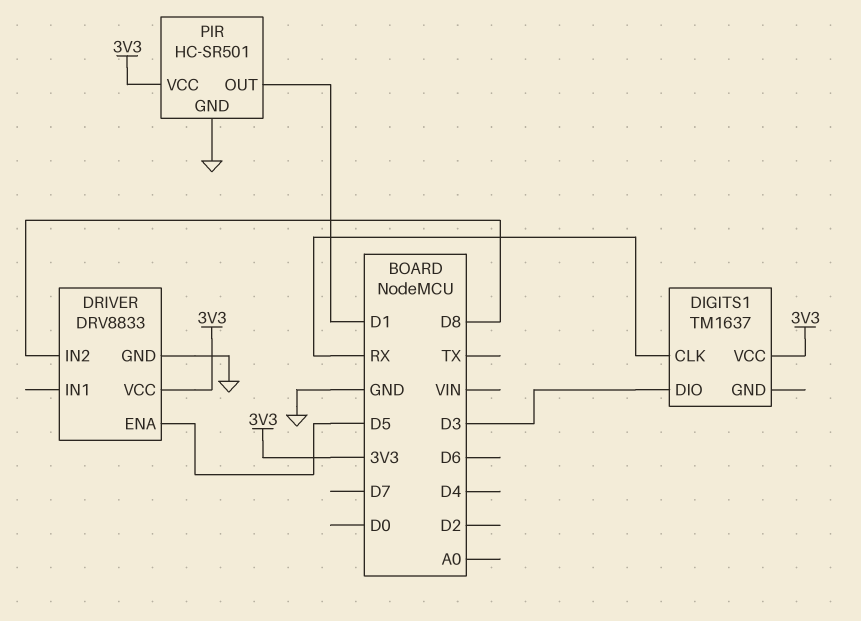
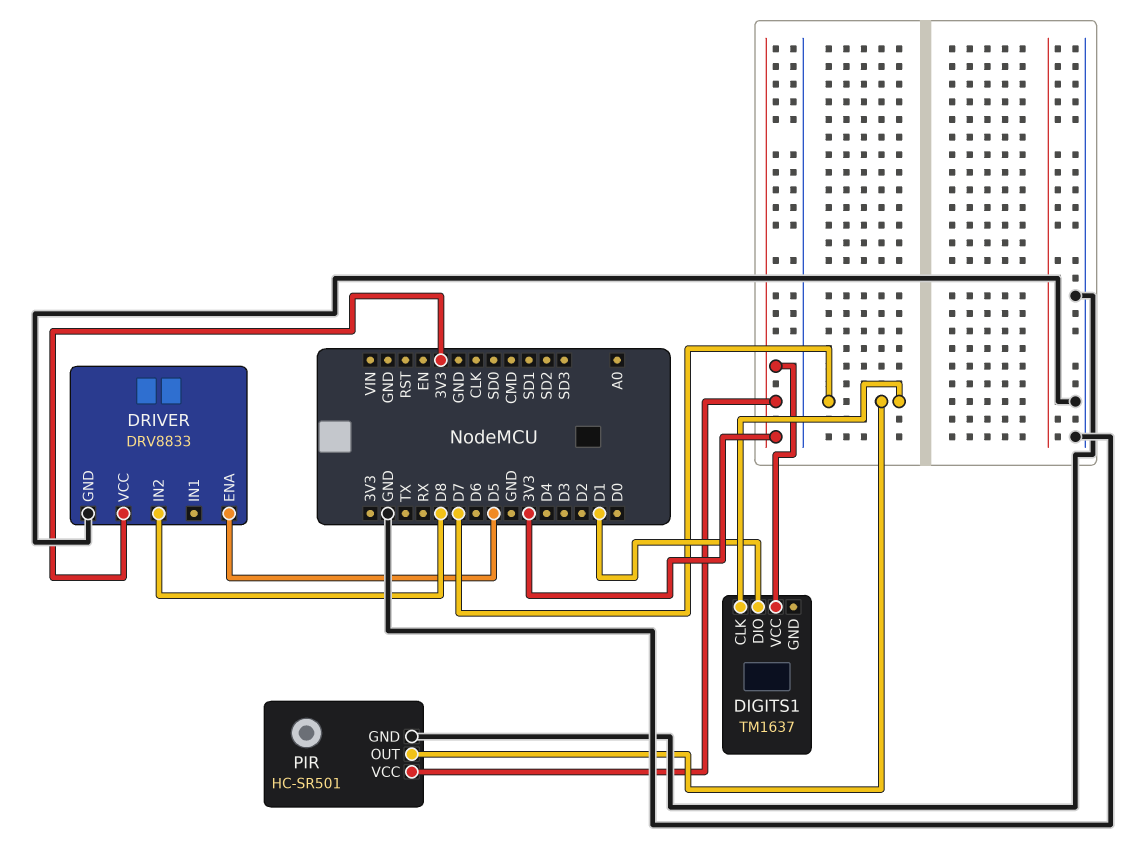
DIGITS1 pin CLK: RX -> D7
DIGITS1 pin DIO: D3 -> D1
PIR pin OUT: D1 -> D7

